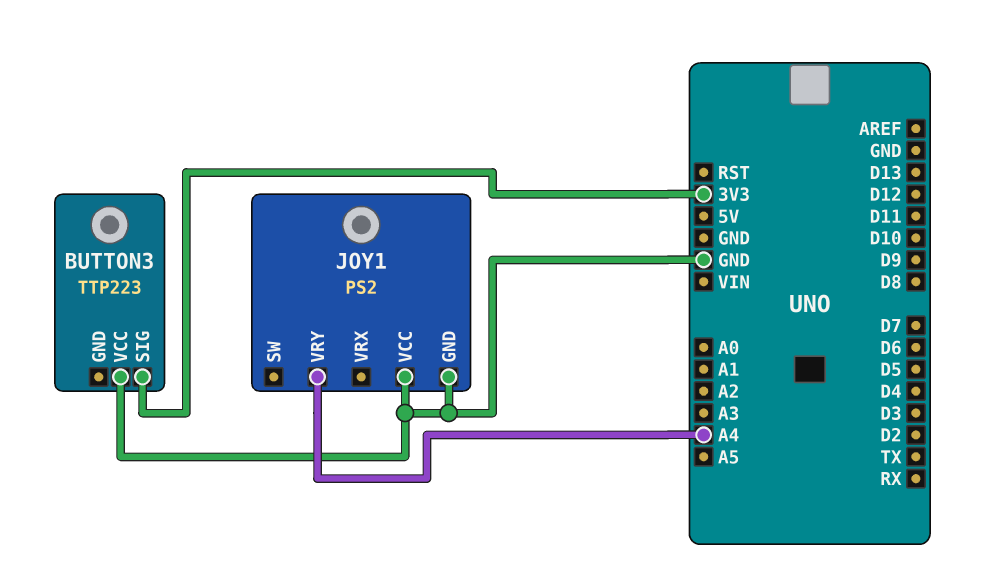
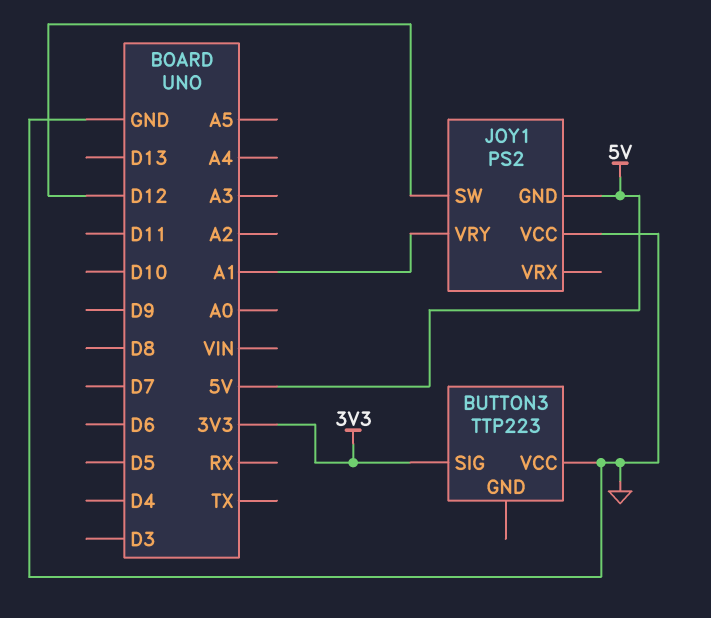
JOY1 pin GND: GND -> 5V
JOY1 pin SW: none -> D12
JOY1 pin VRY: A4 -> A1

